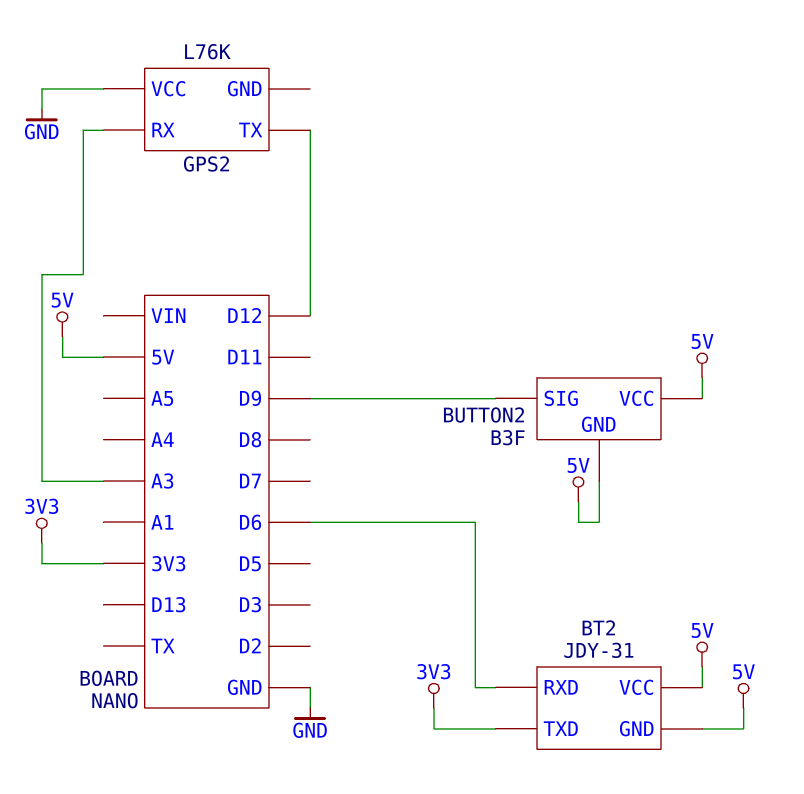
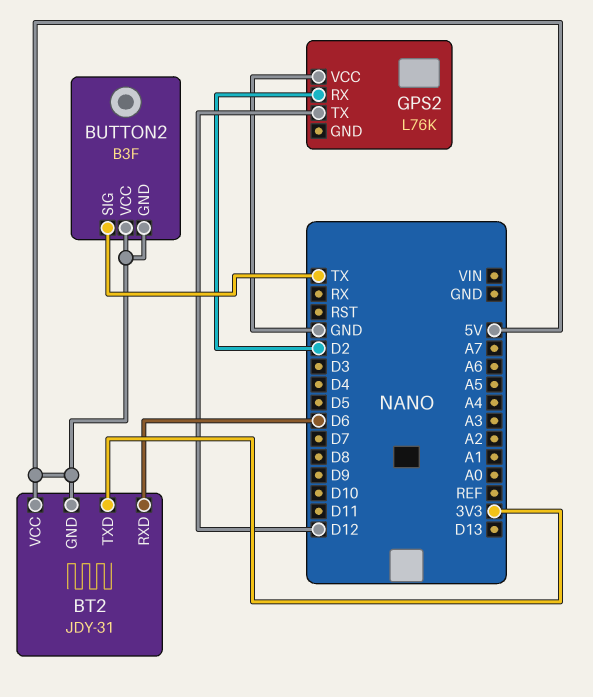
BUTTON2 pin SIG: D9 -> TX
GPS2 pin RX: A3 -> D2

